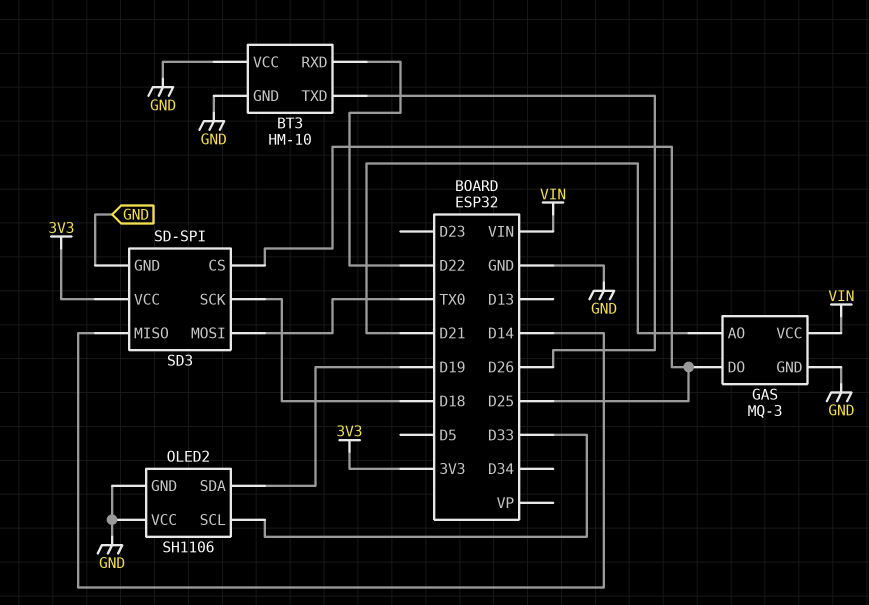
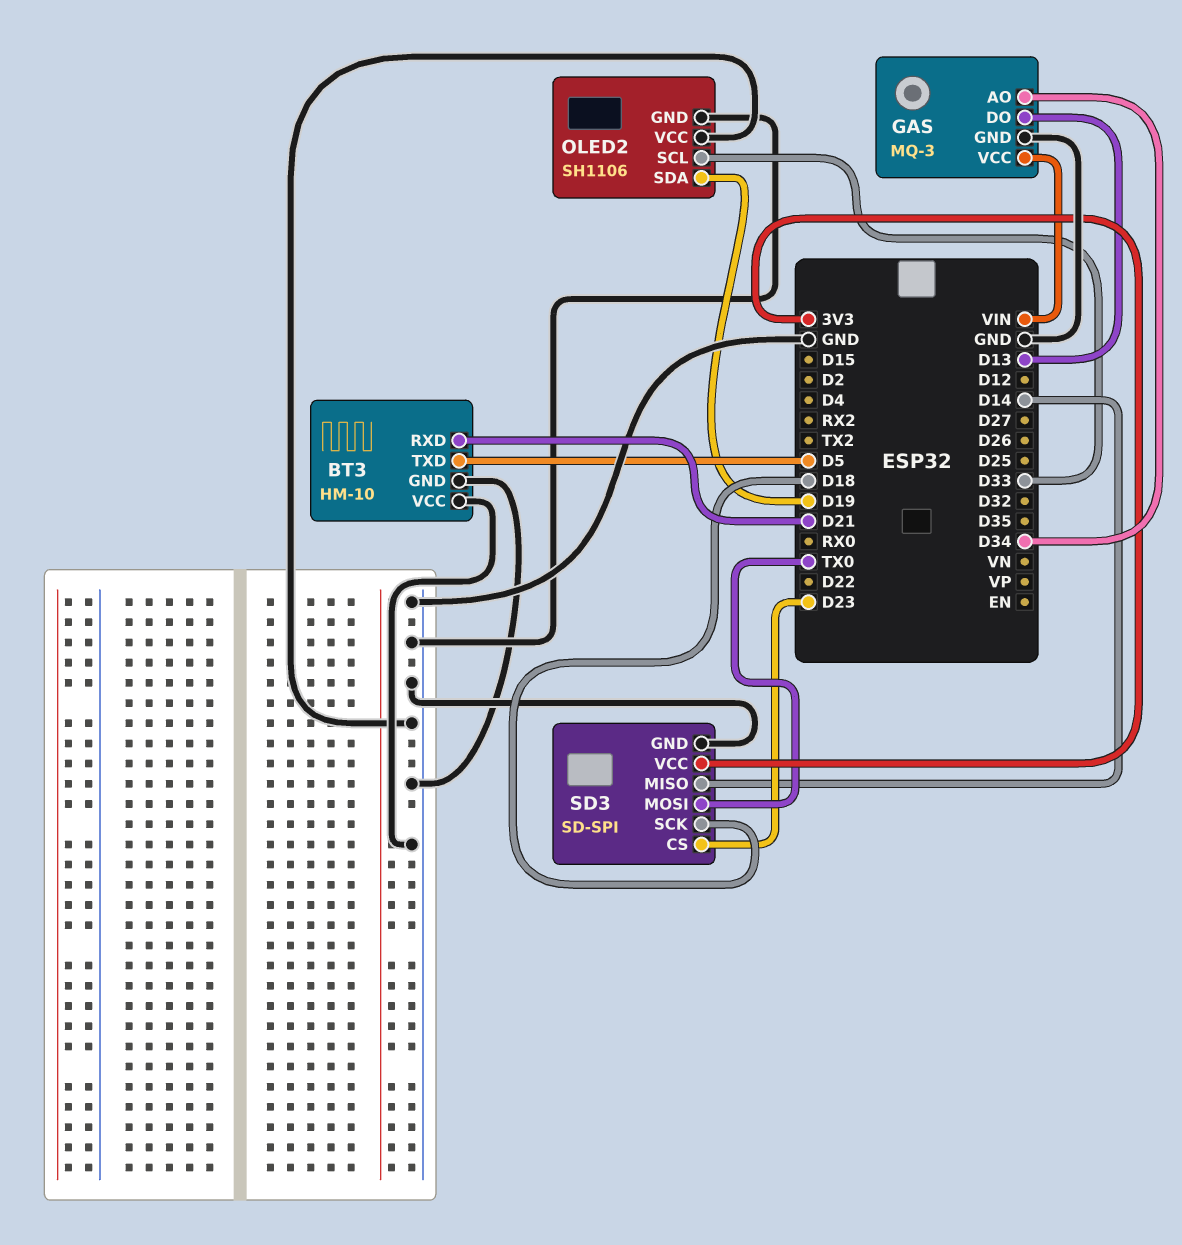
BT3 pin RXD: D22 -> D21
BT3 pin TXD: D26 -> D5
GAS pin AO: D21 -> D34
GAS pin DO: D25 -> D13
SD3 pin CS: D25 -> D23

